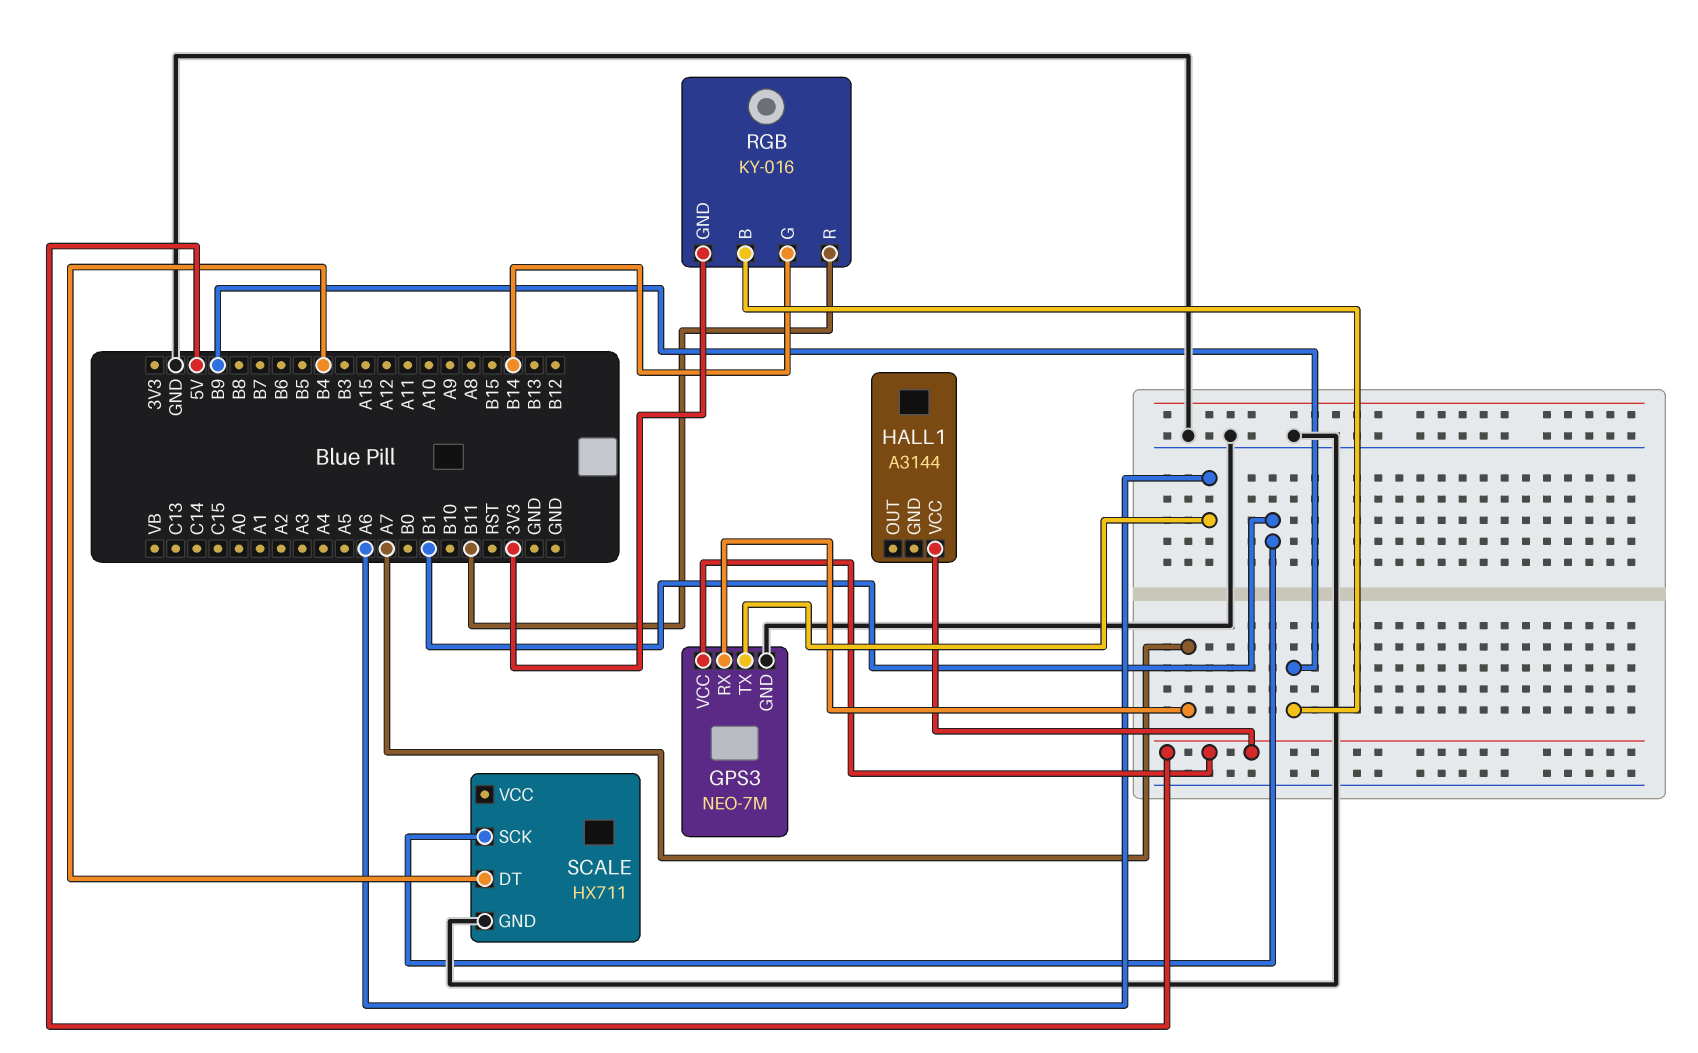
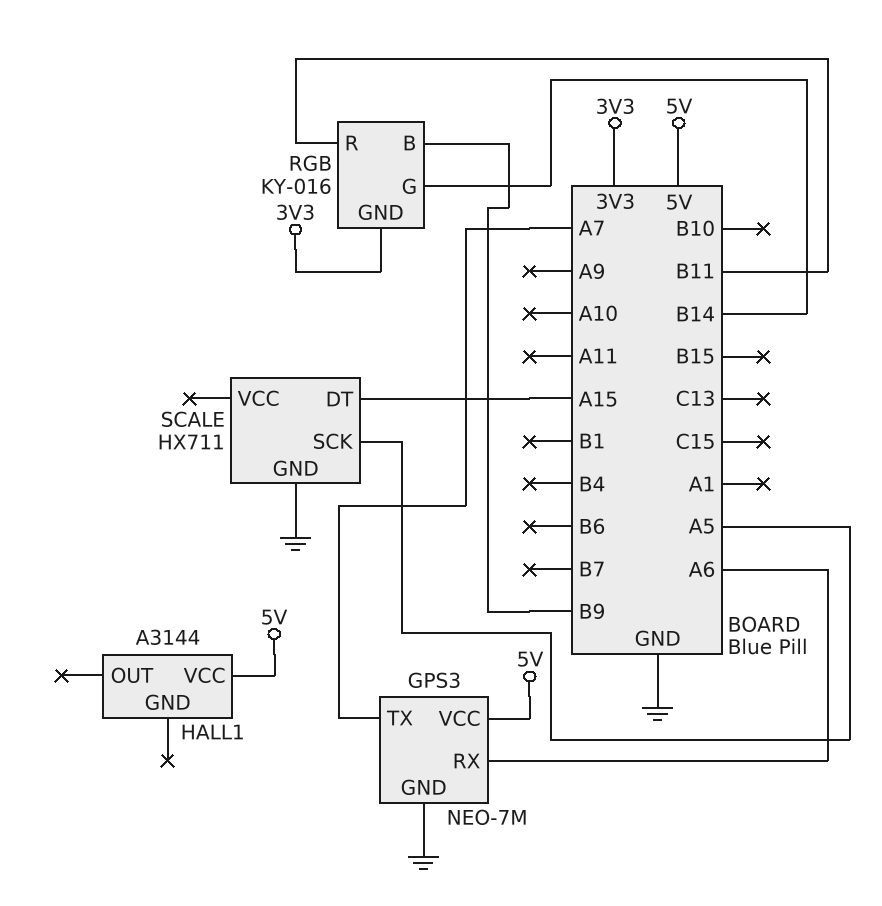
GPS3 pin RX: A7 -> A6
GPS3 pin TX: A6 -> A7
SCALE pin DT: B4 -> A15
SCALE pin SCK: B1 -> A5

